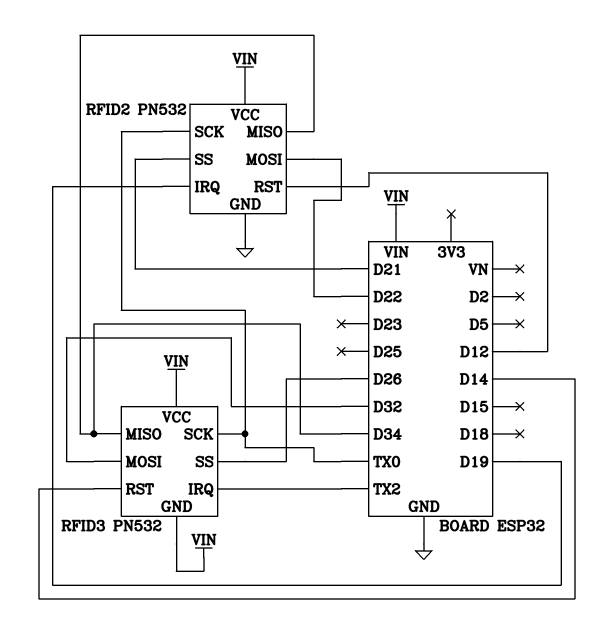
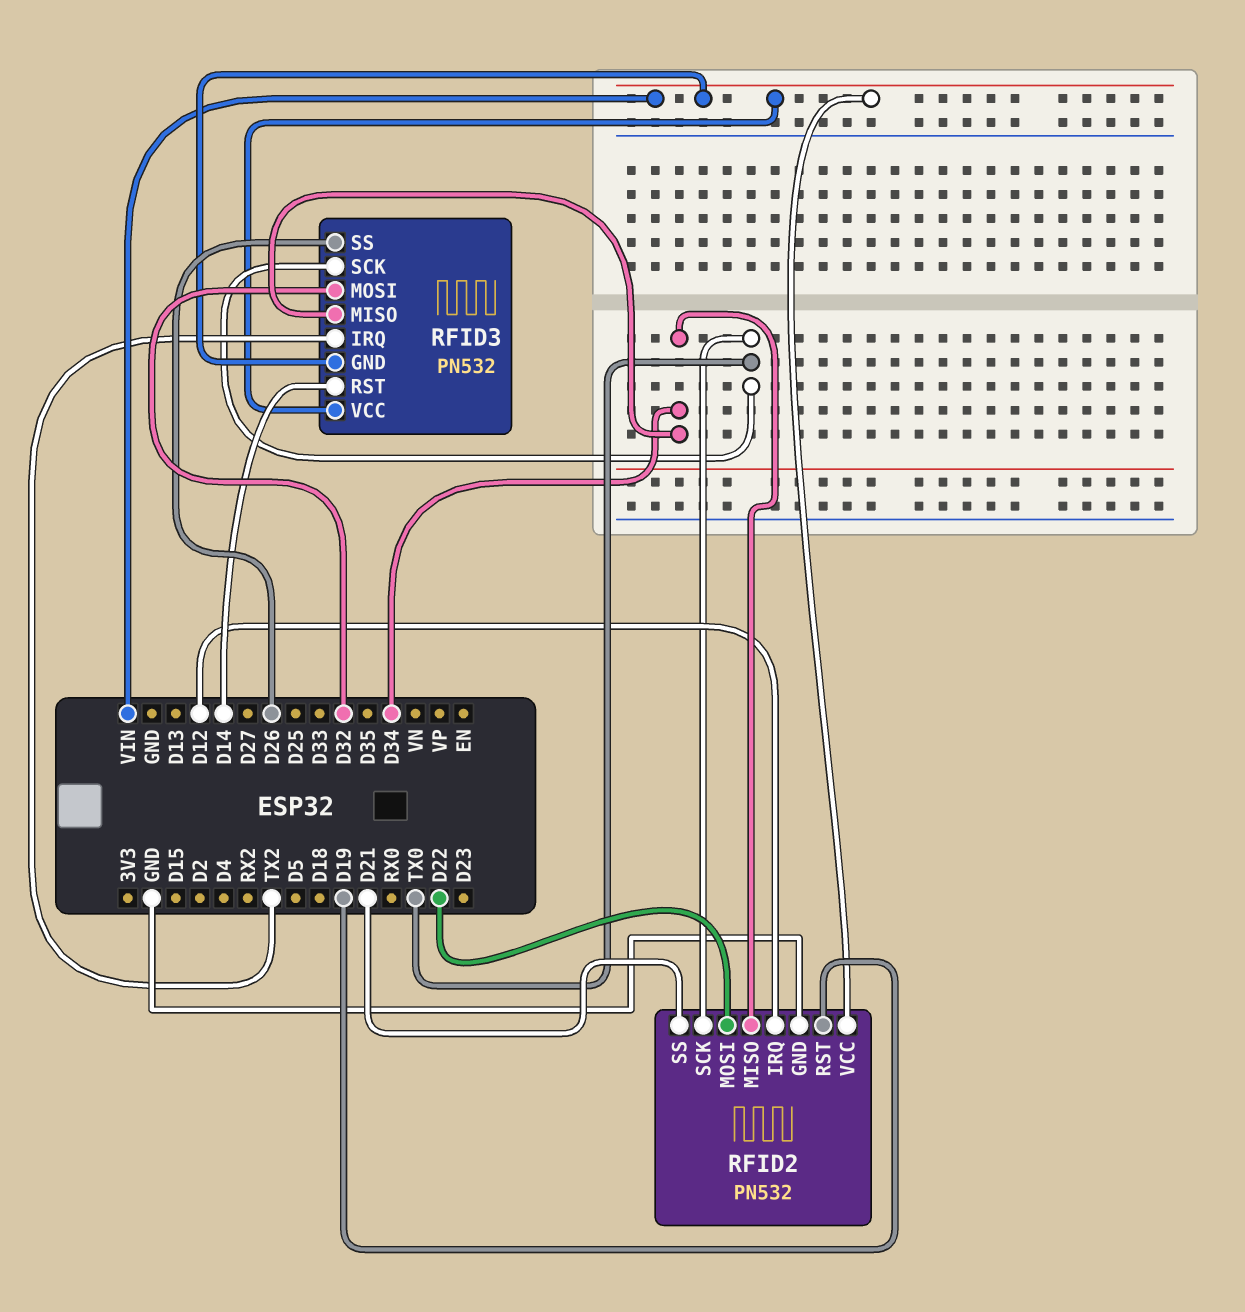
RFID2 pin IRQ: D19 -> D12
RFID2 pin RST: D12 -> D19

